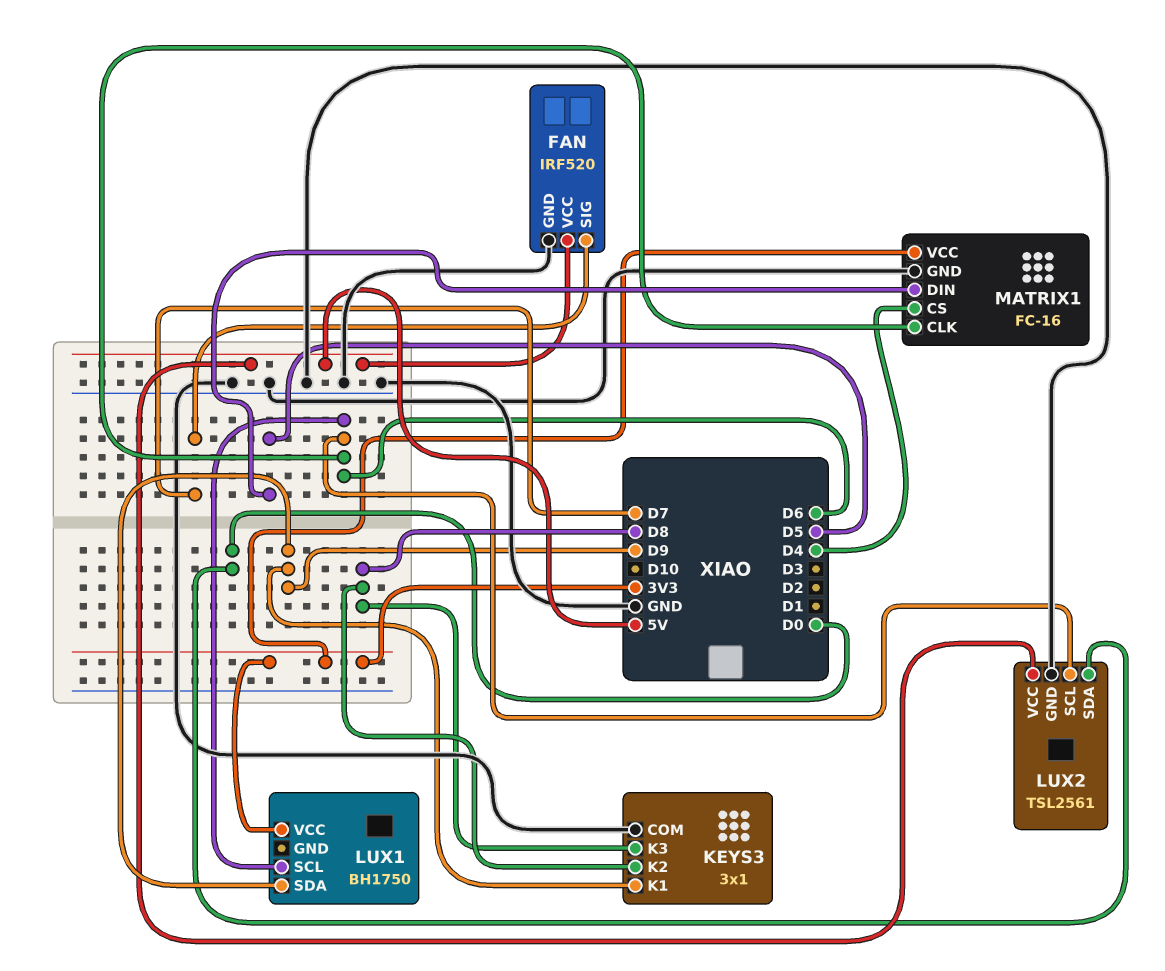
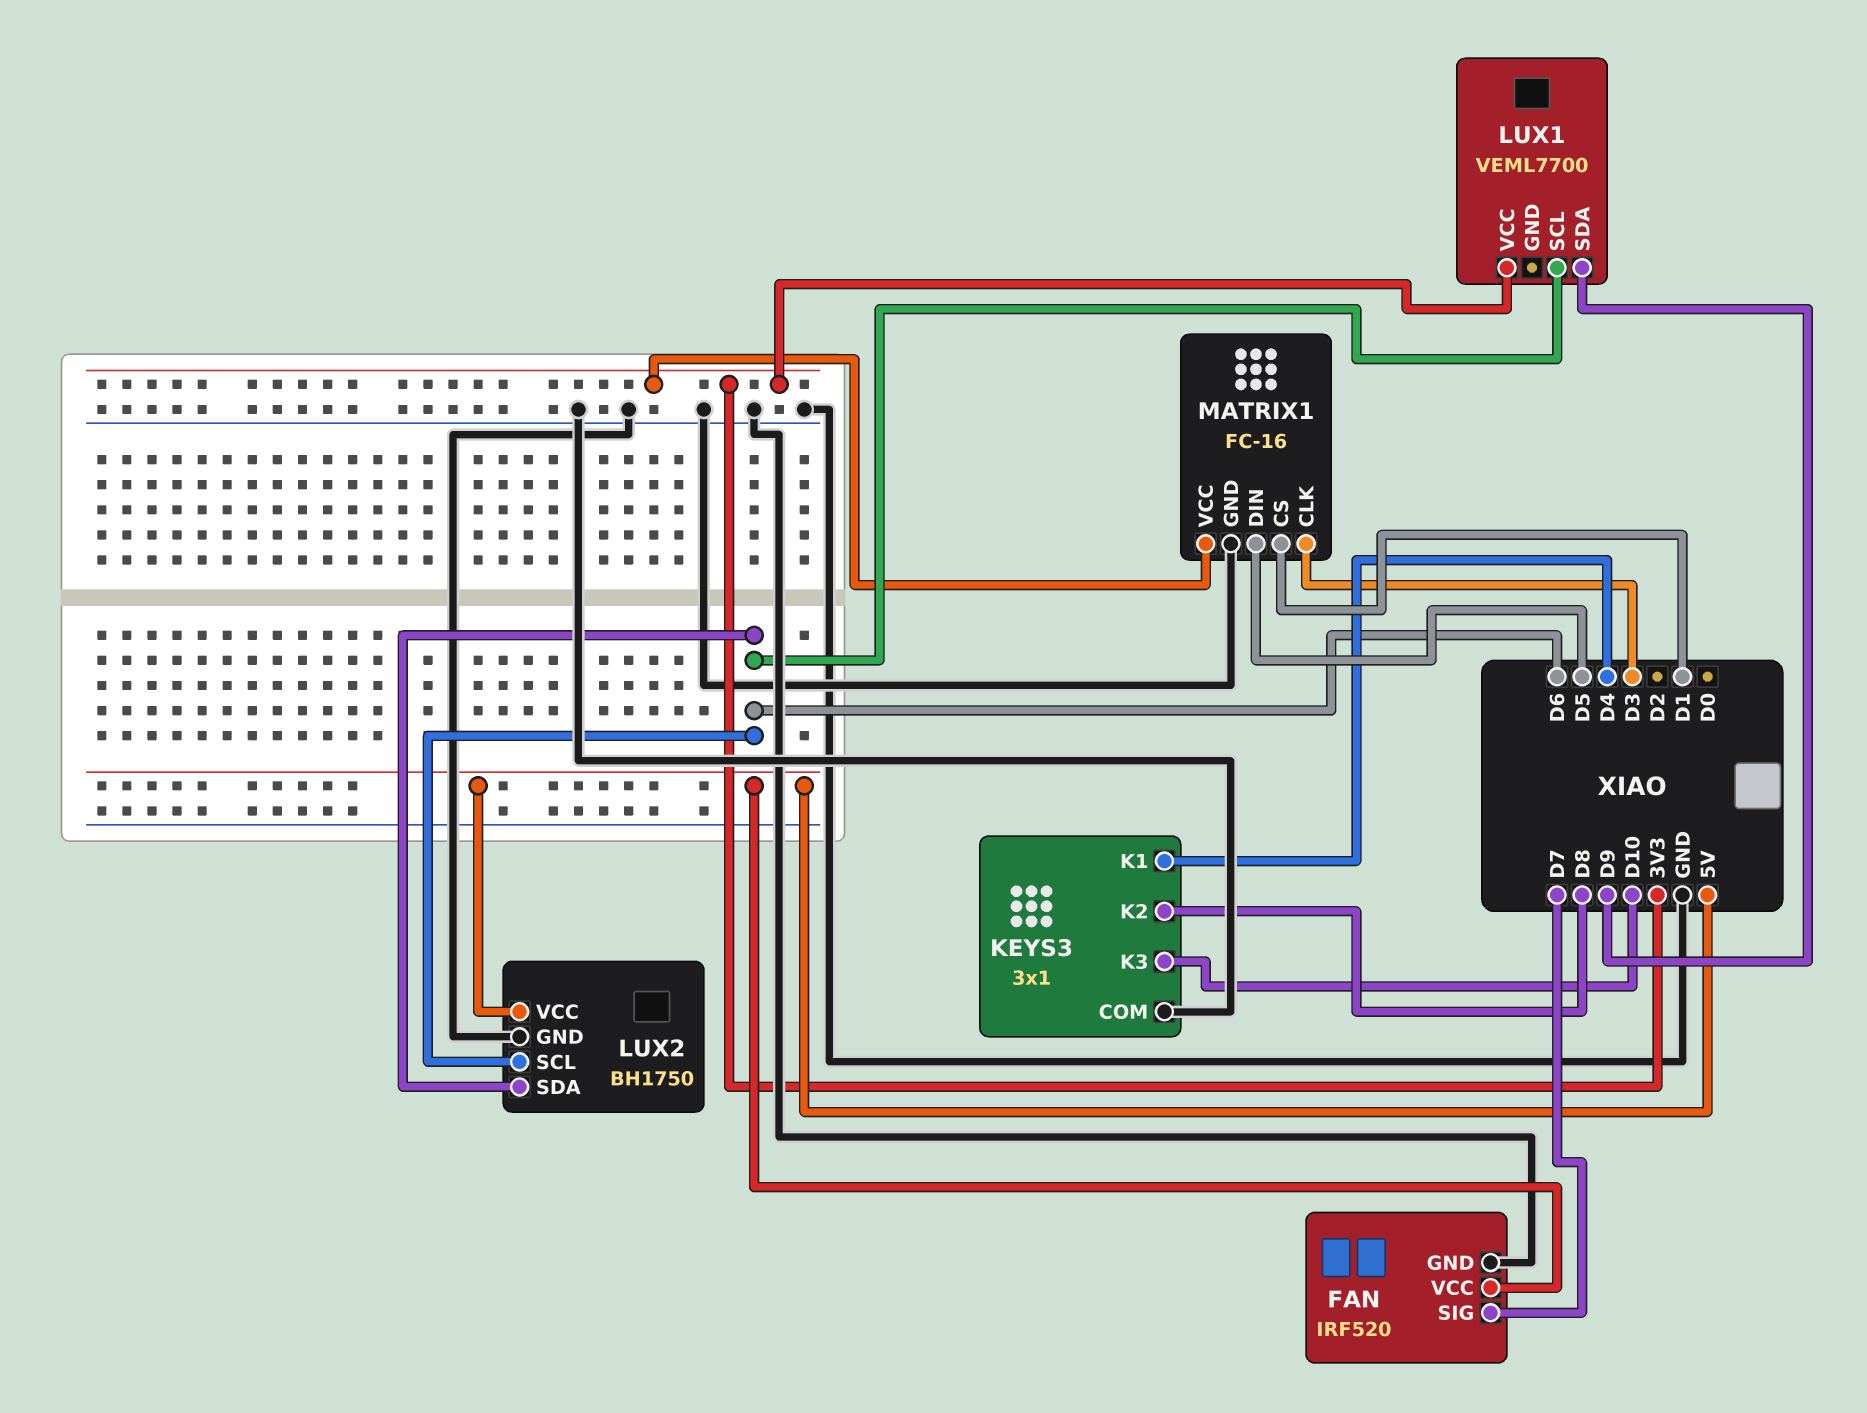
KEYS3 pin K1: D9 -> D4
KEYS3 pin K3: D8 -> D10
LUX1: BH1750 -> VEML7700
LUX2: TSL2561 -> BH1750
LUX2 pin SDA: D0 -> D6
MATRIX1 pin CLK: D6 -> D3
MATRIX1 pin CS: D4 -> D1

